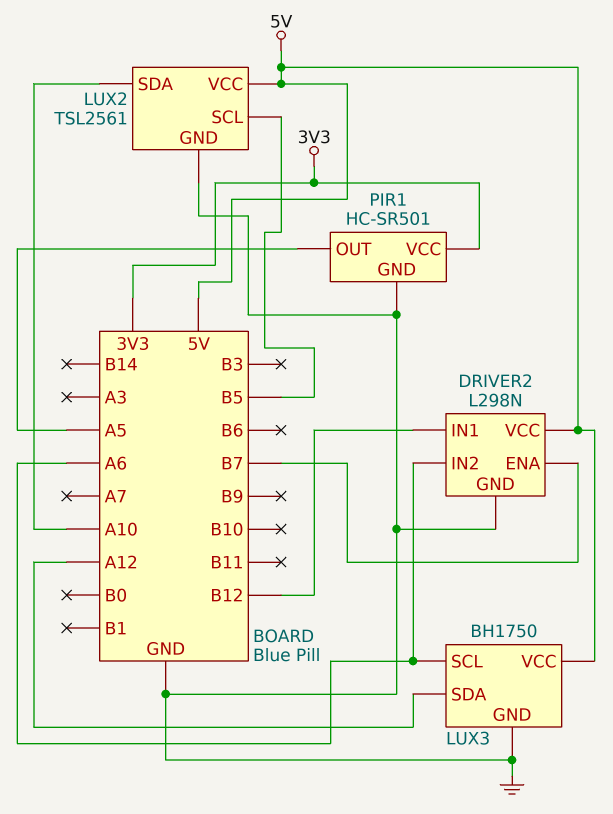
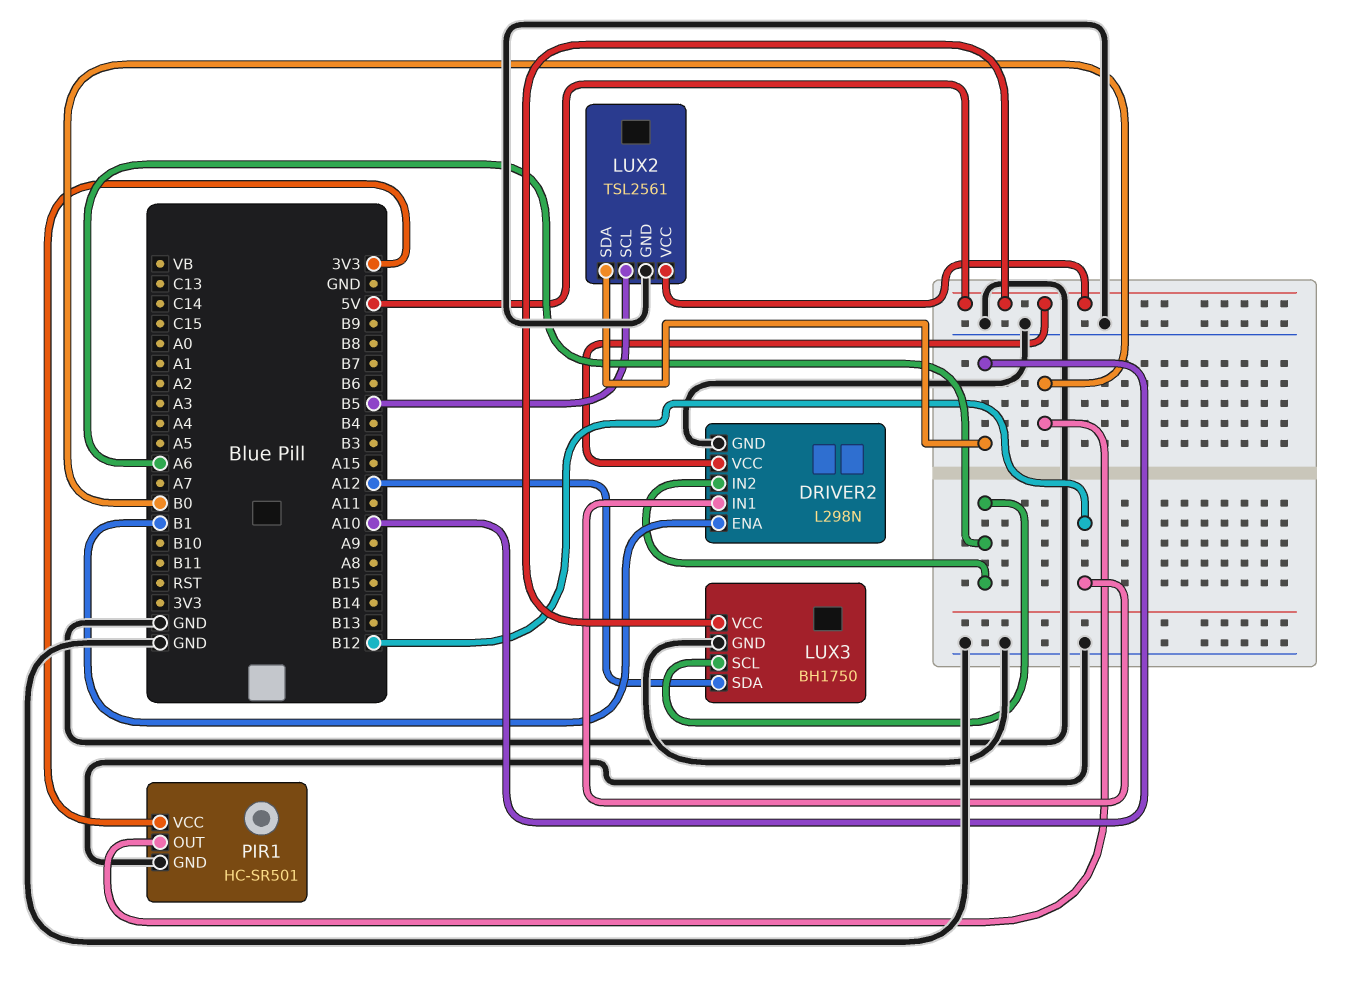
DRIVER2 pin ENA: B7 -> B1
PIR1 pin OUT: A5 -> B0

